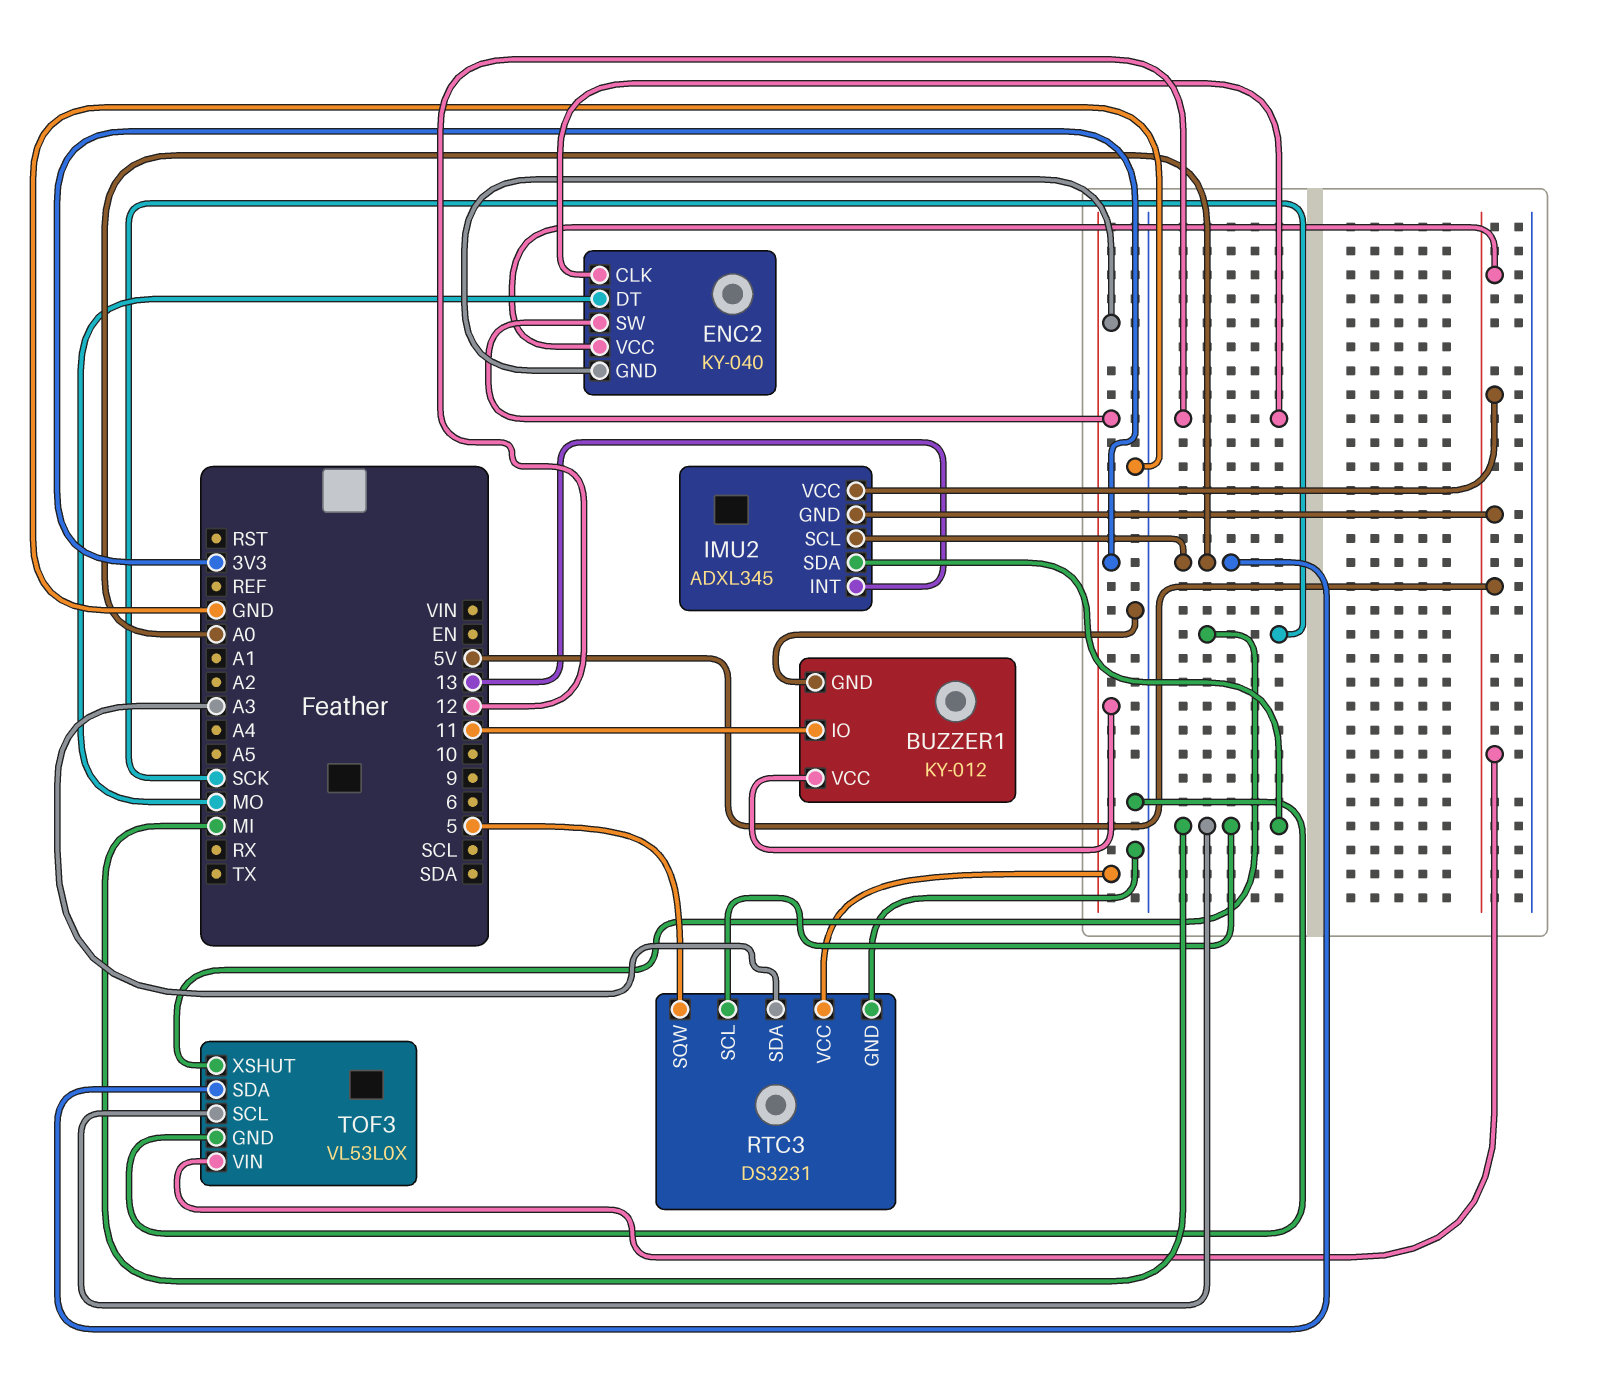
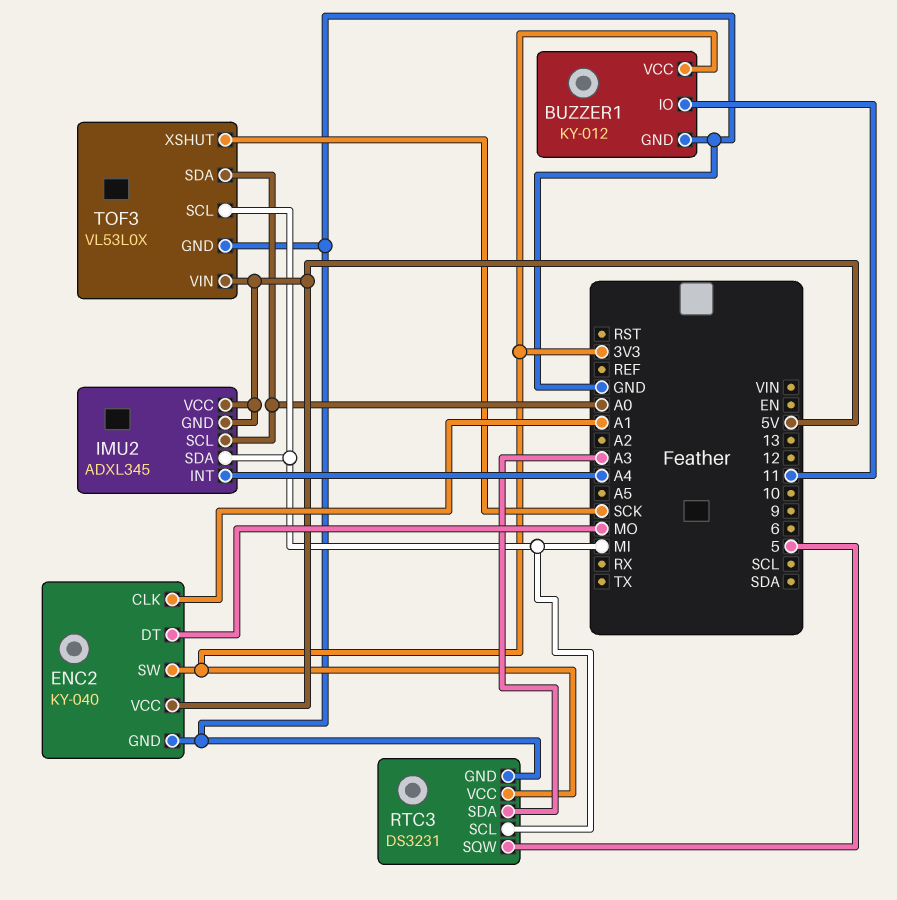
ENC2 pin CLK: 12 -> A1
ENC2 pin GND: 3V3 -> GND
IMU2 pin INT: 13 -> A4

